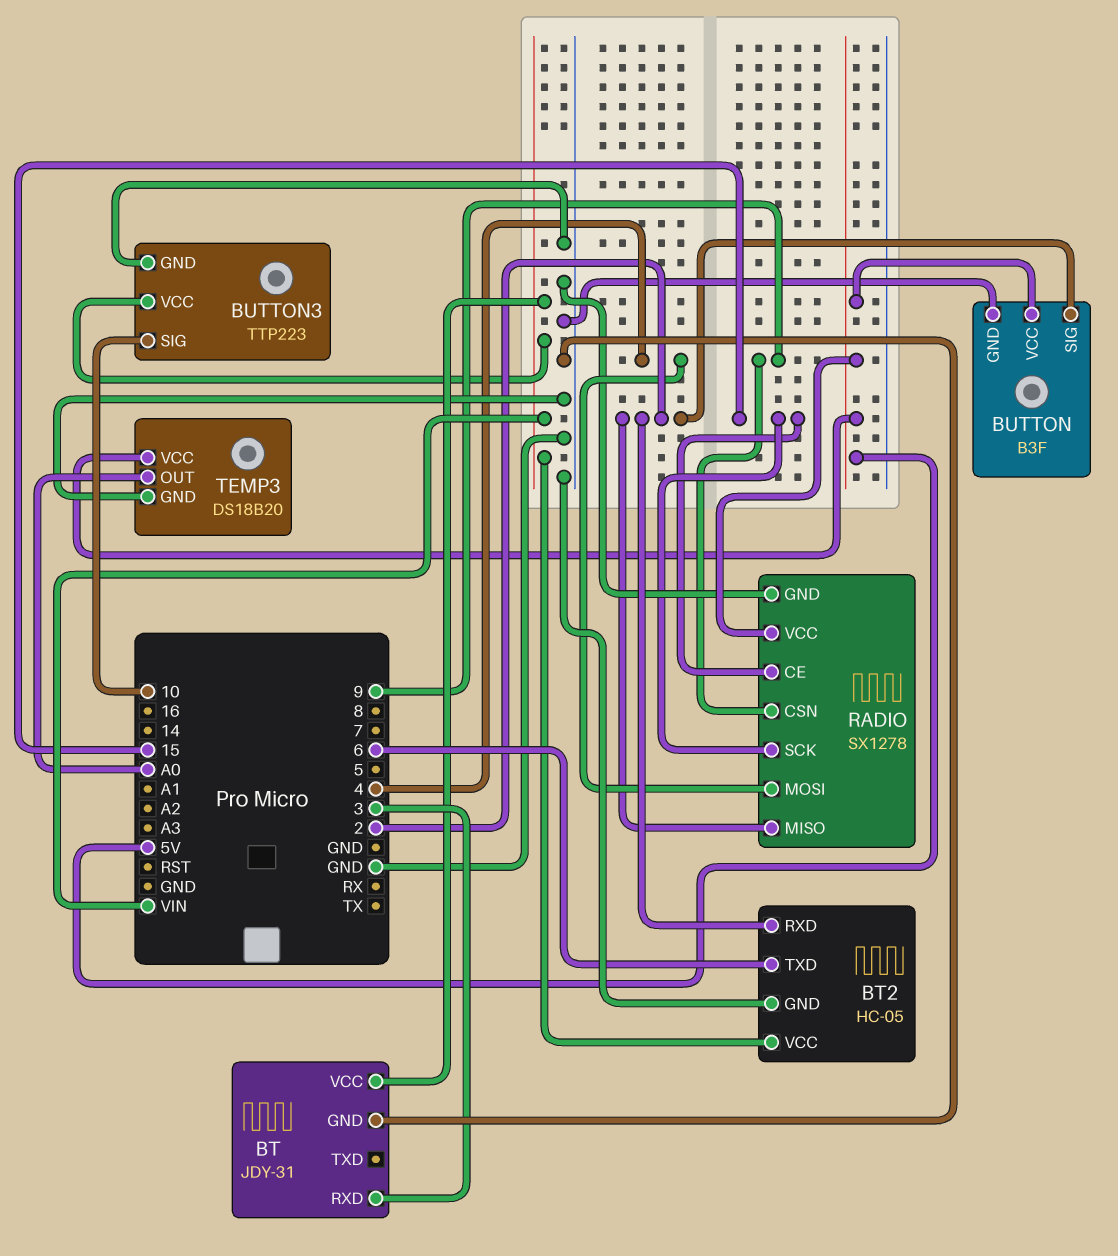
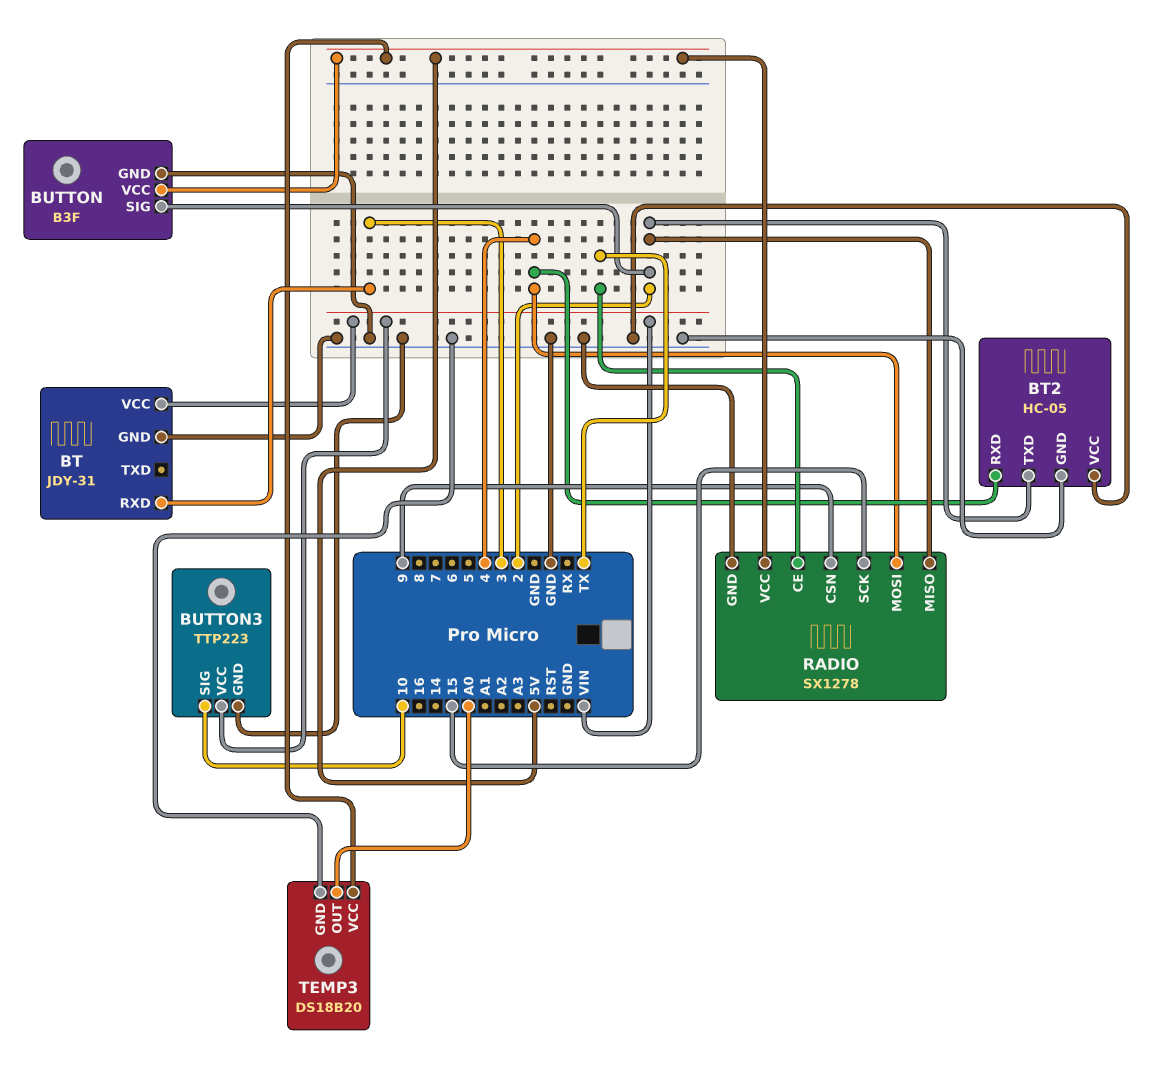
BT2 pin RXD: 2 -> 4
BT2 pin TXD: 6 -> 2
BT2 pin VCC: VIN -> GND
RADIO pin CE: 15 -> TX

